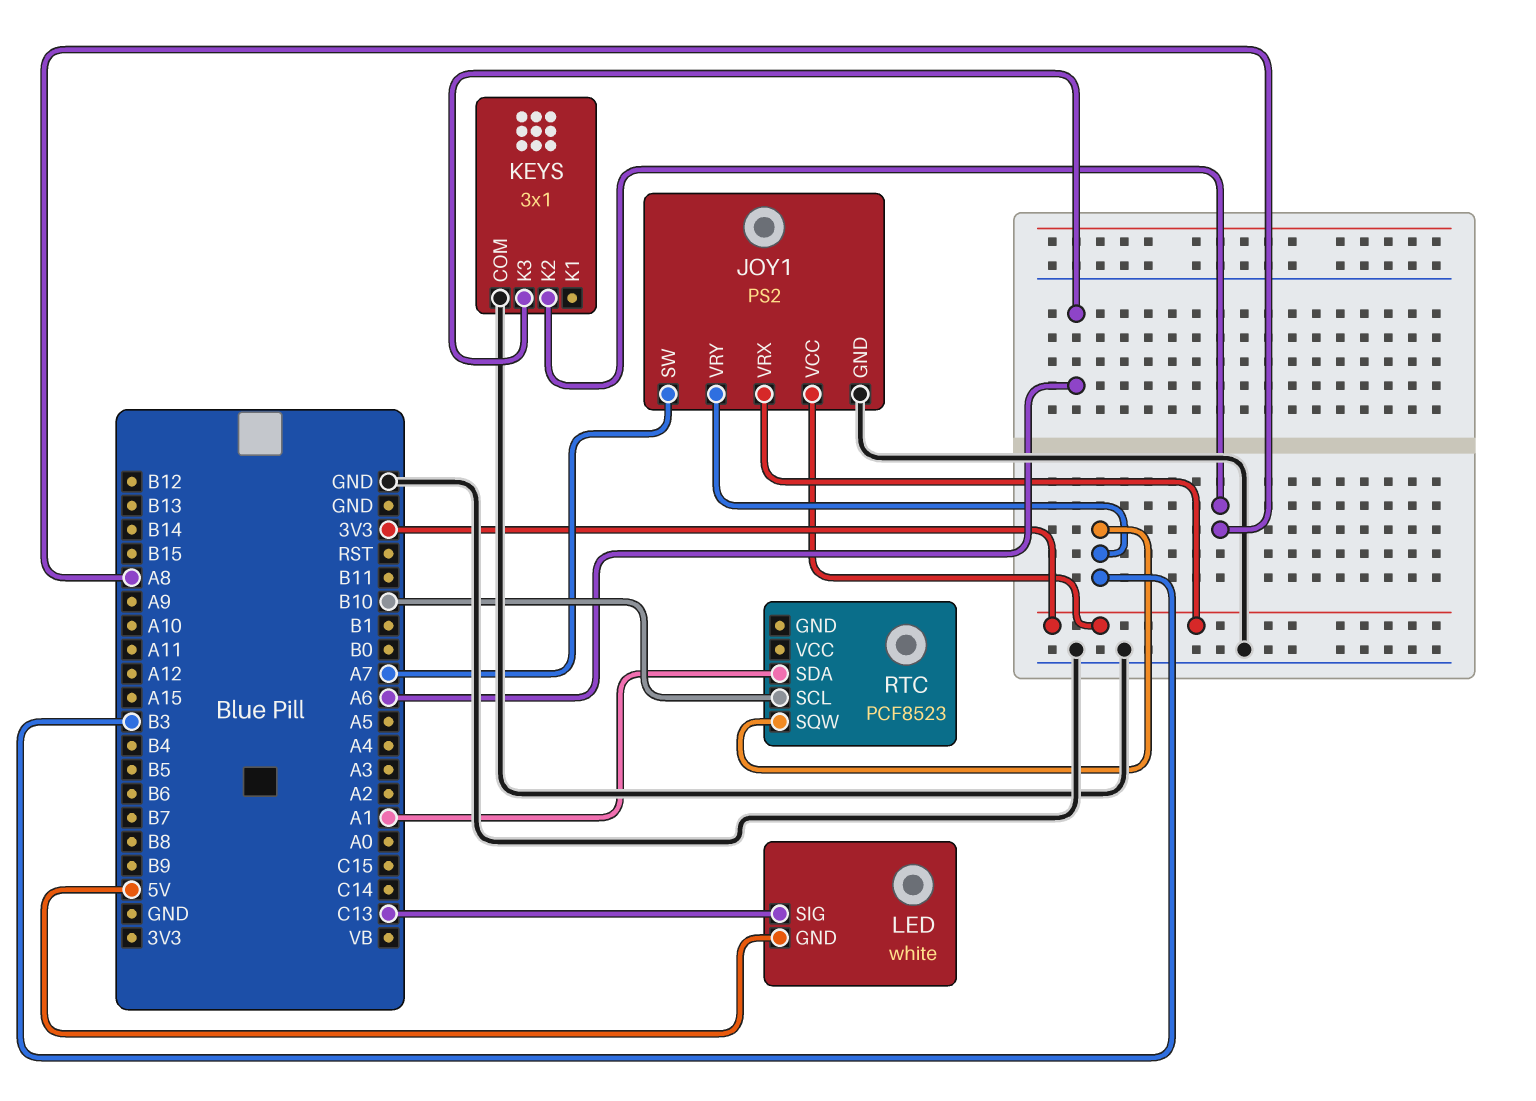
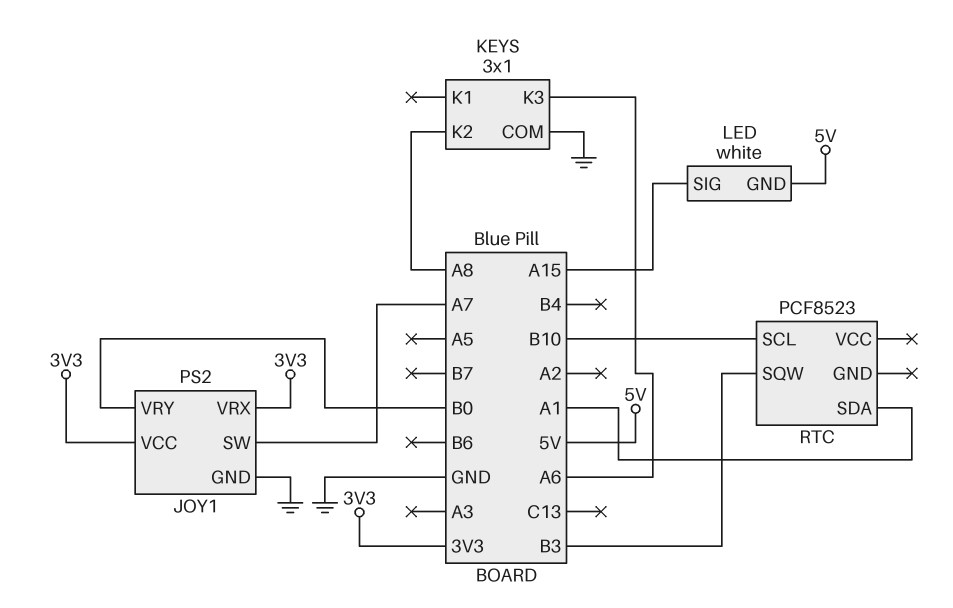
JOY1 pin VRY: B3 -> B0
LED pin SIG: C13 -> A15

